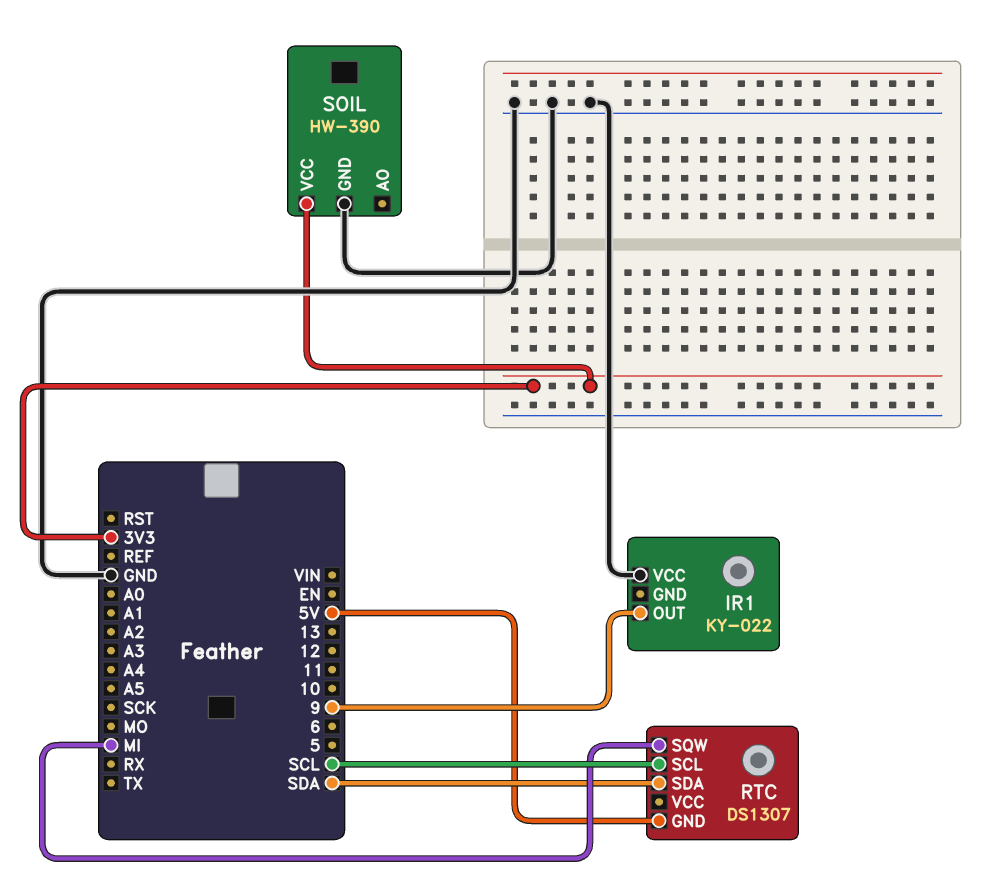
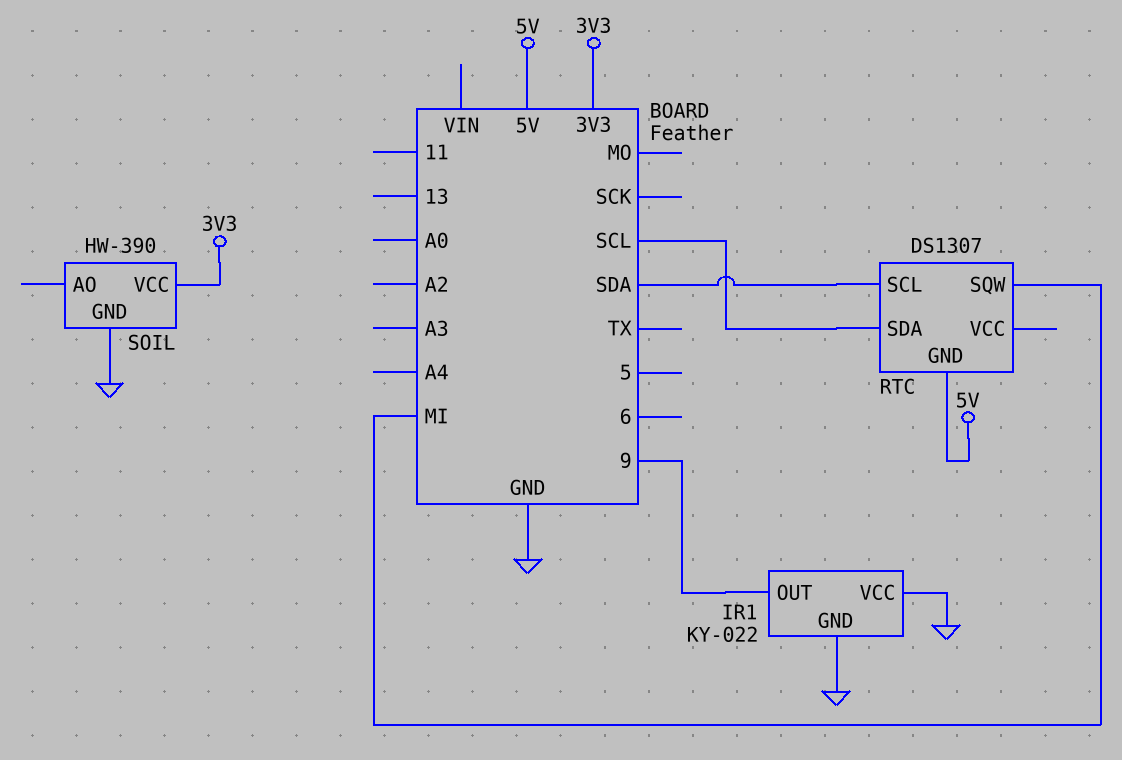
IR1 pin GND: none -> GND
RTC pin SCL: SCL -> SDA
RTC pin SDA: SDA -> SCL

